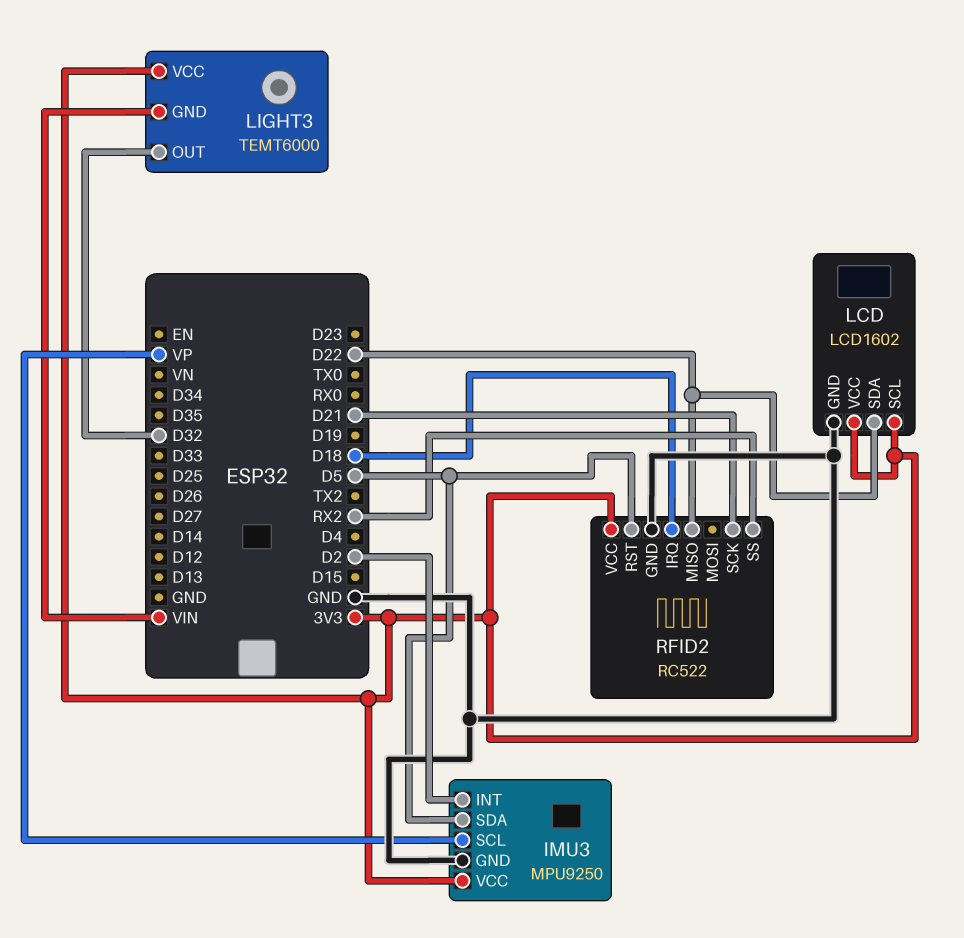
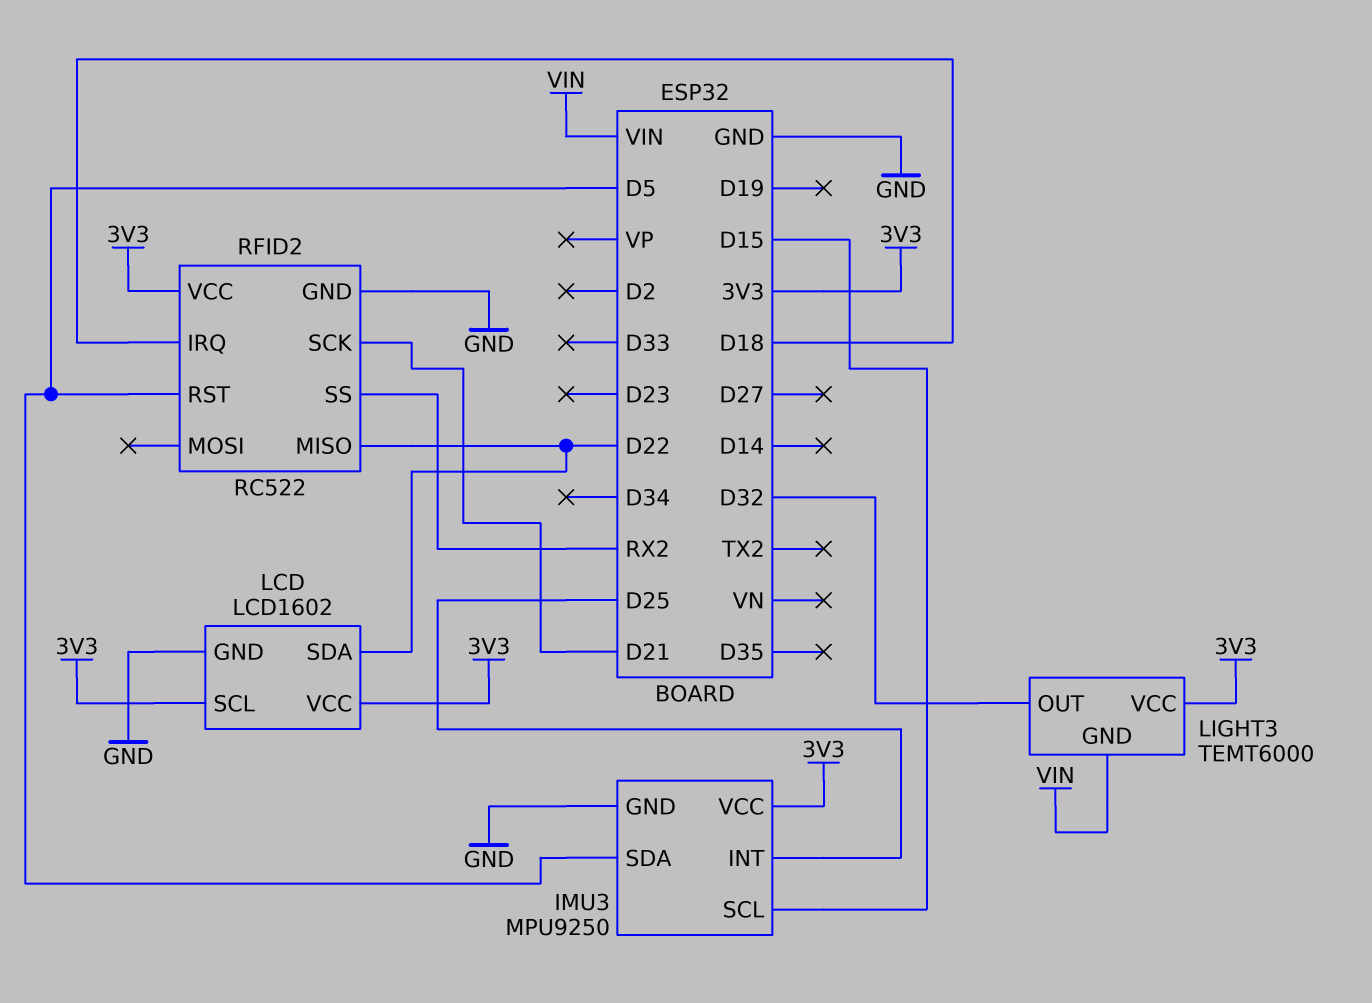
IMU3 pin INT: D2 -> D25
IMU3 pin SCL: VP -> D15

